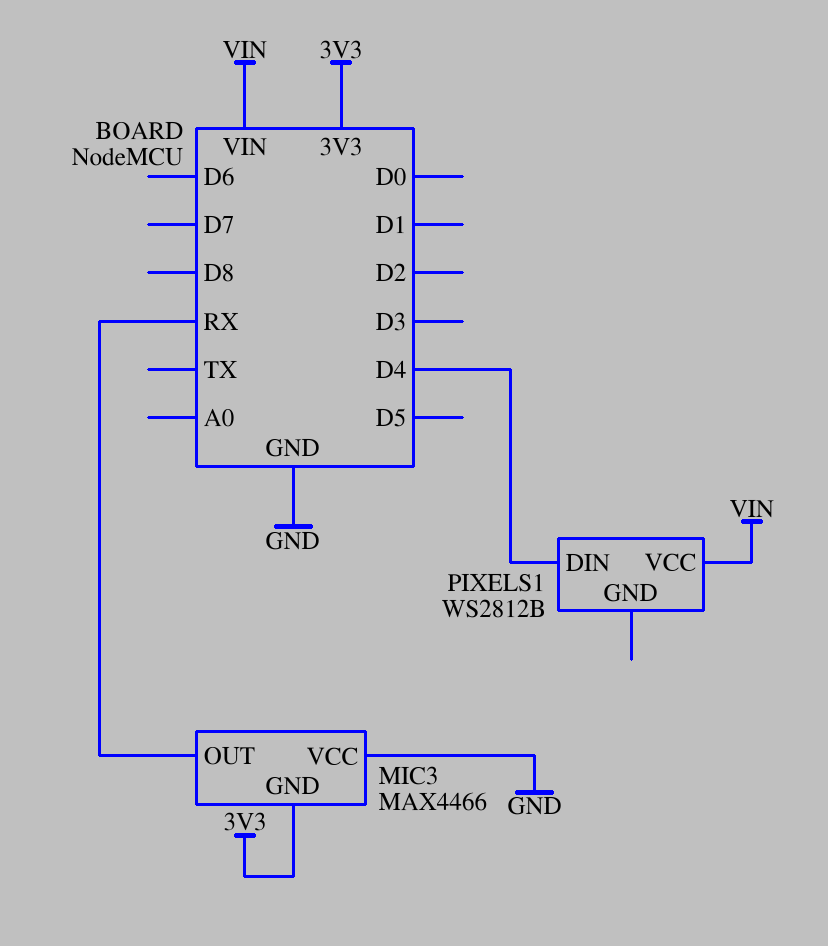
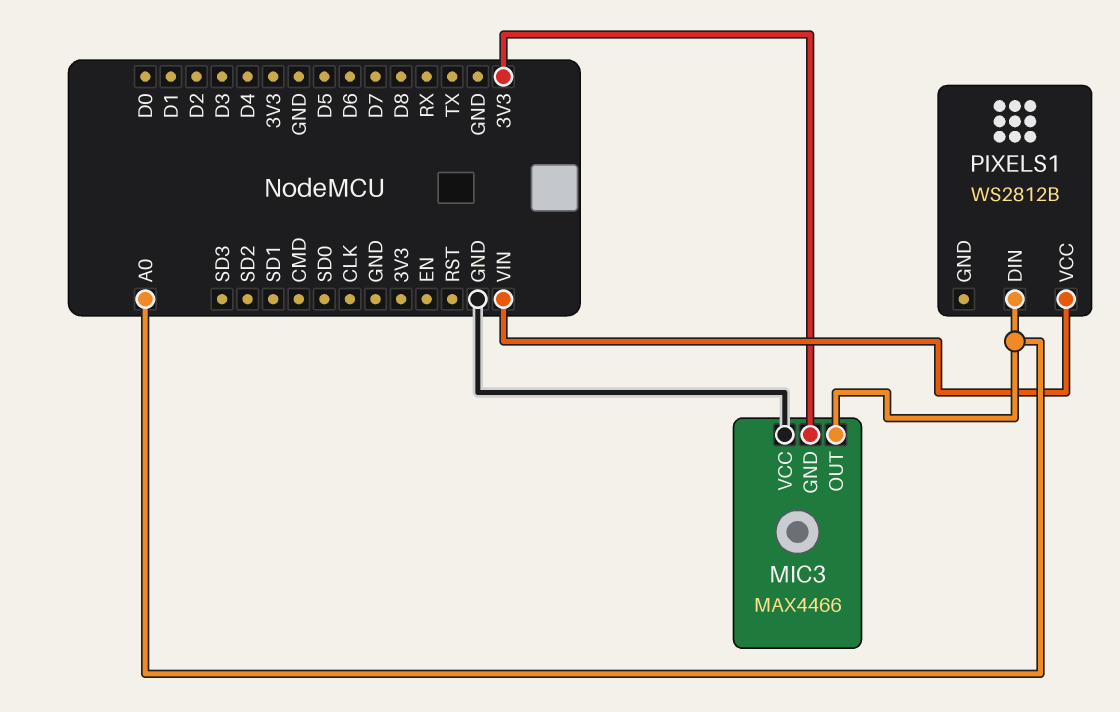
MIC3 pin OUT: RX -> A0
PIXELS1 pin DIN: D4 -> A0

